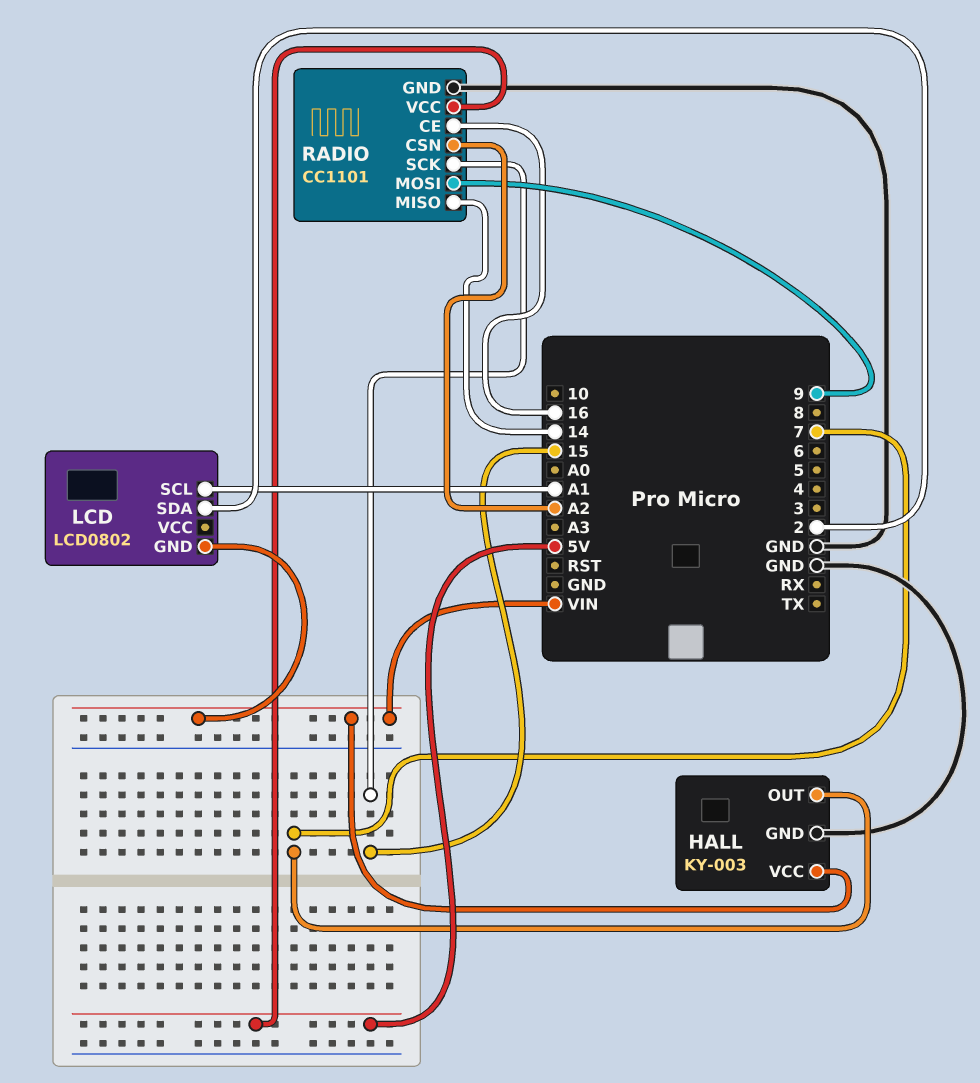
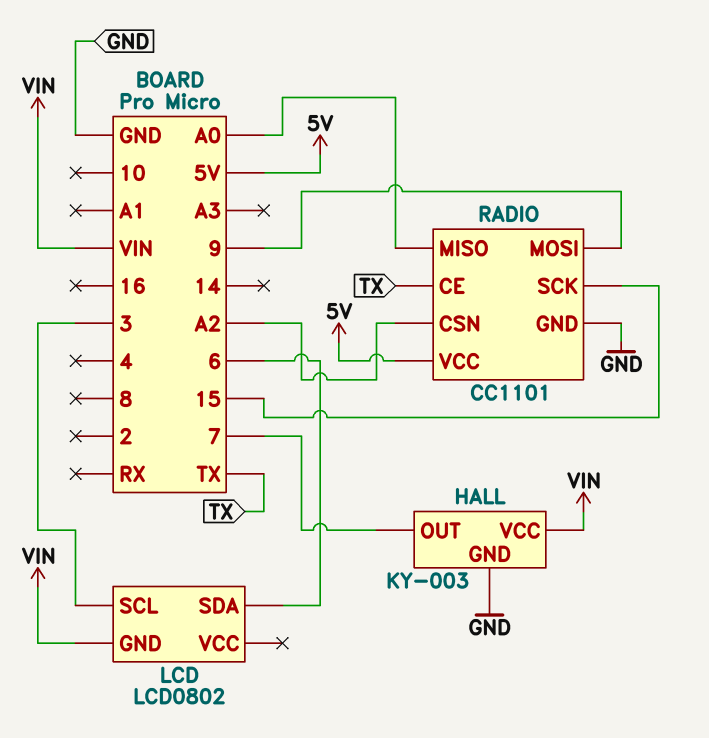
LCD pin SCL: A1 -> 3
LCD pin SDA: 2 -> 6
RADIO pin CE: 16 -> TX
RADIO pin MISO: 14 -> A0

